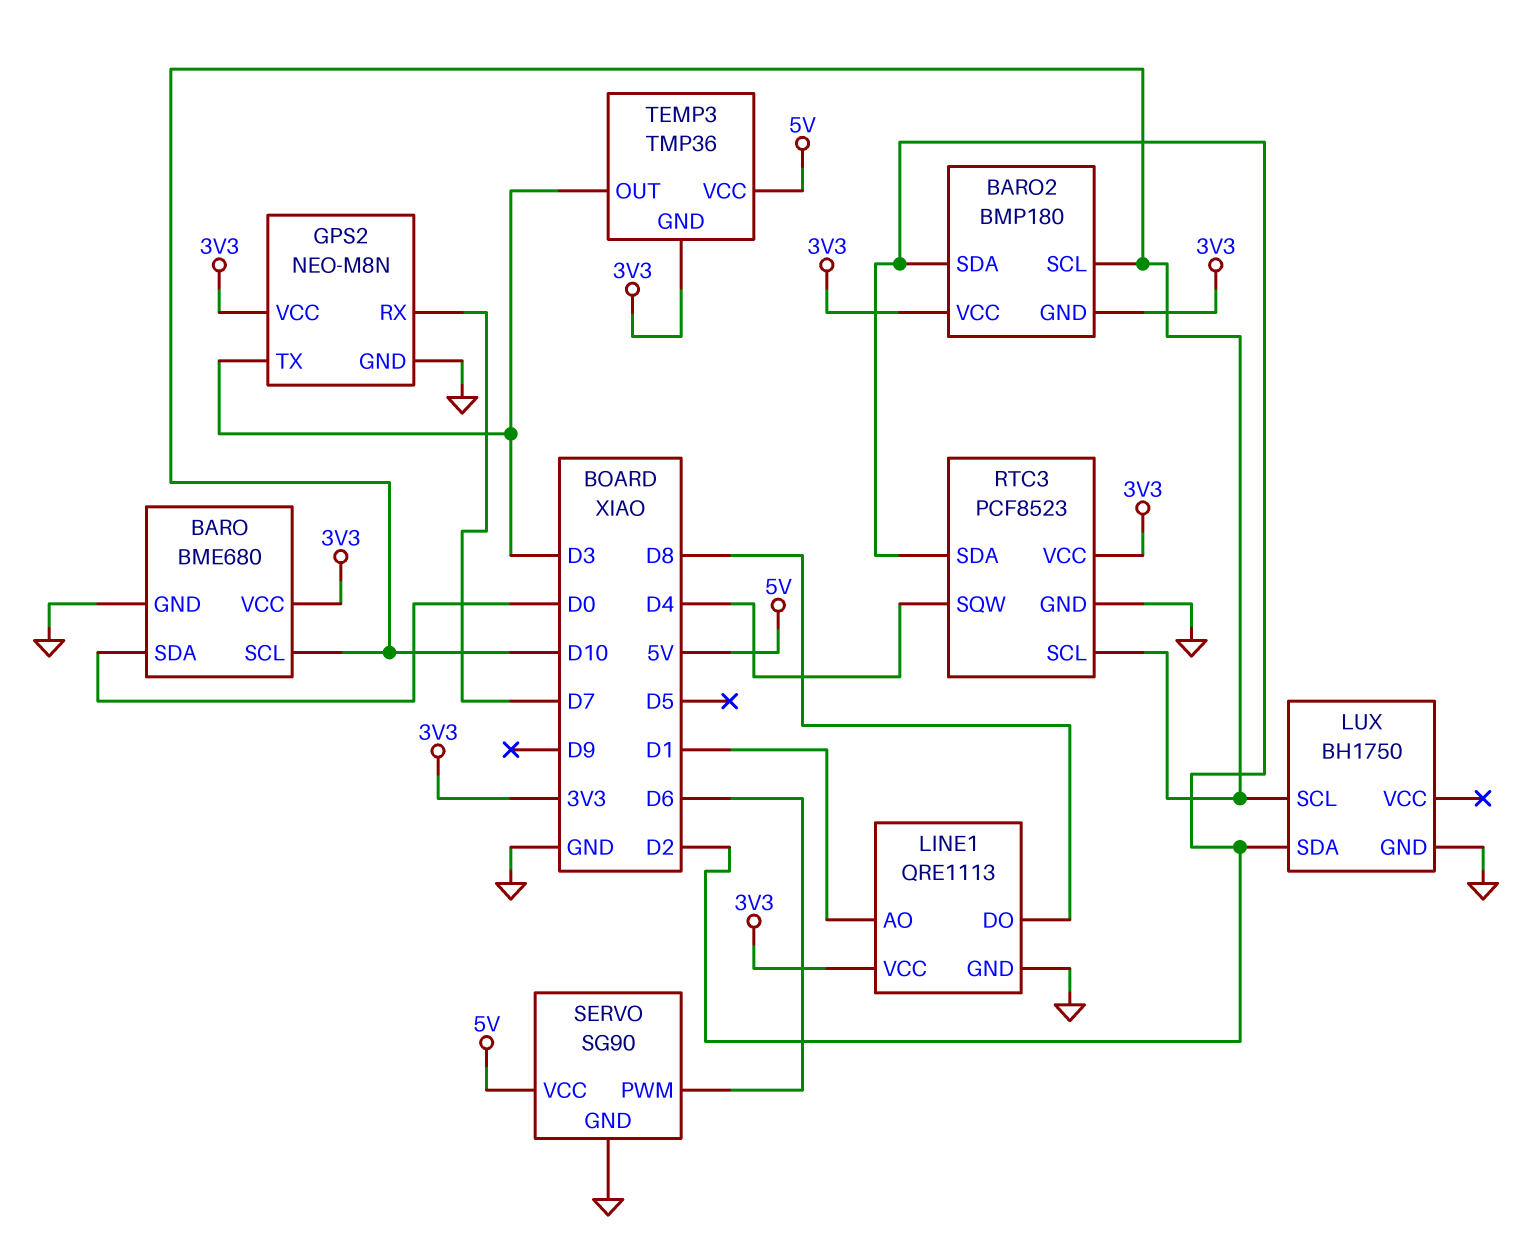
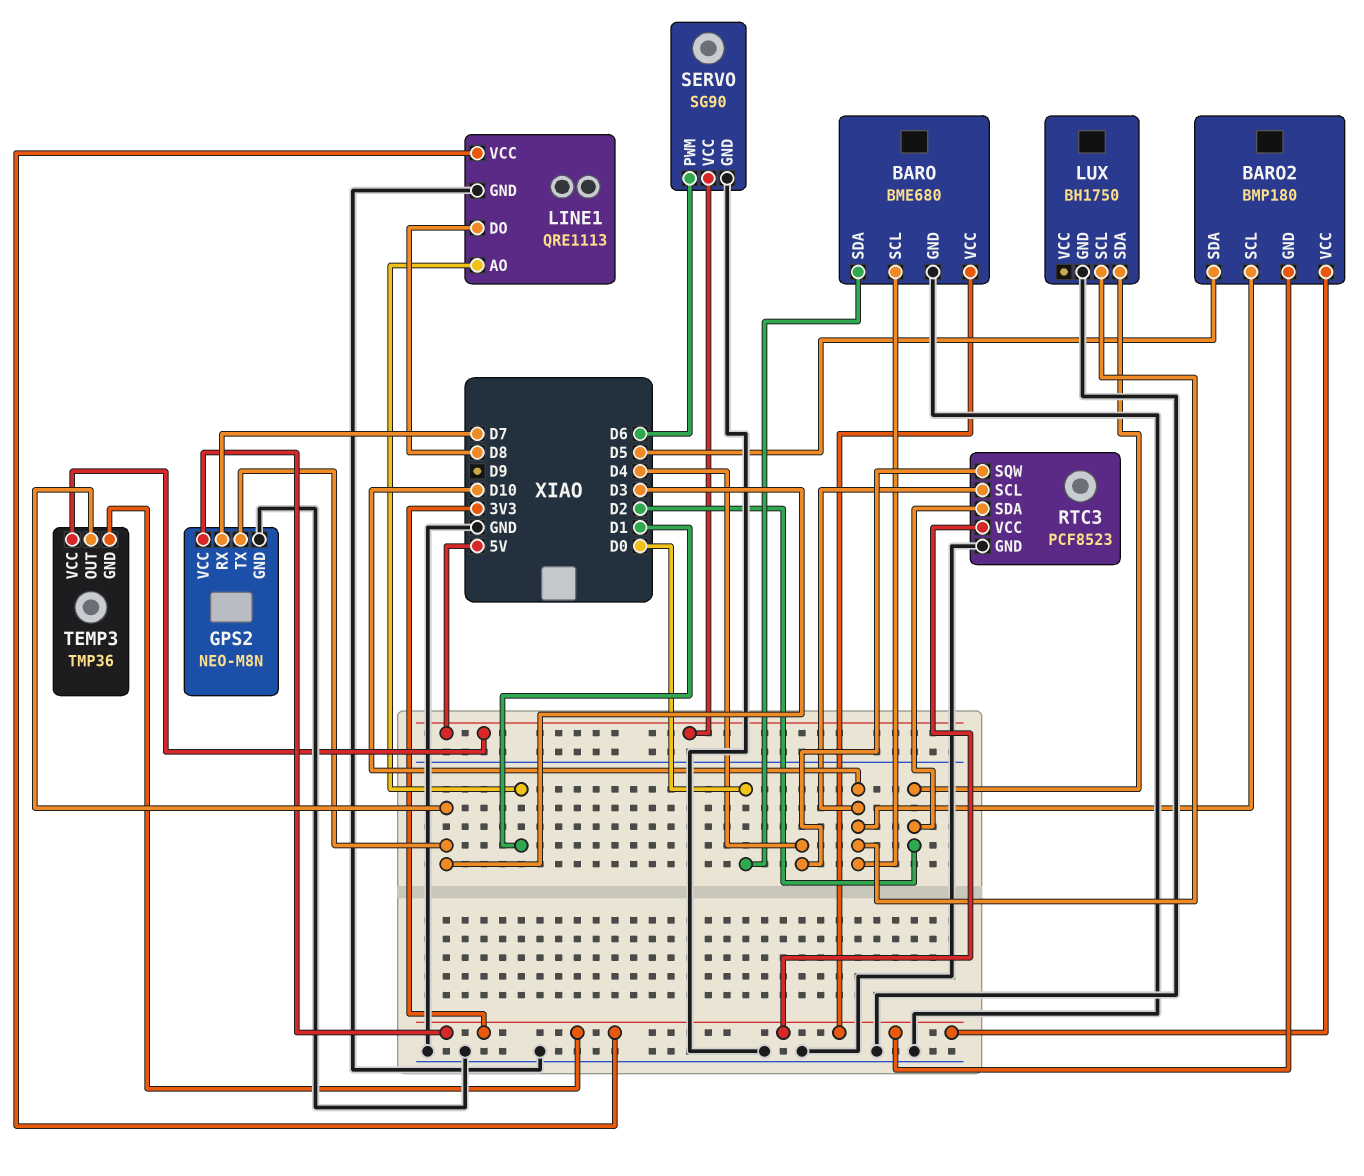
BARO2 pin SDA: D2 -> D5

